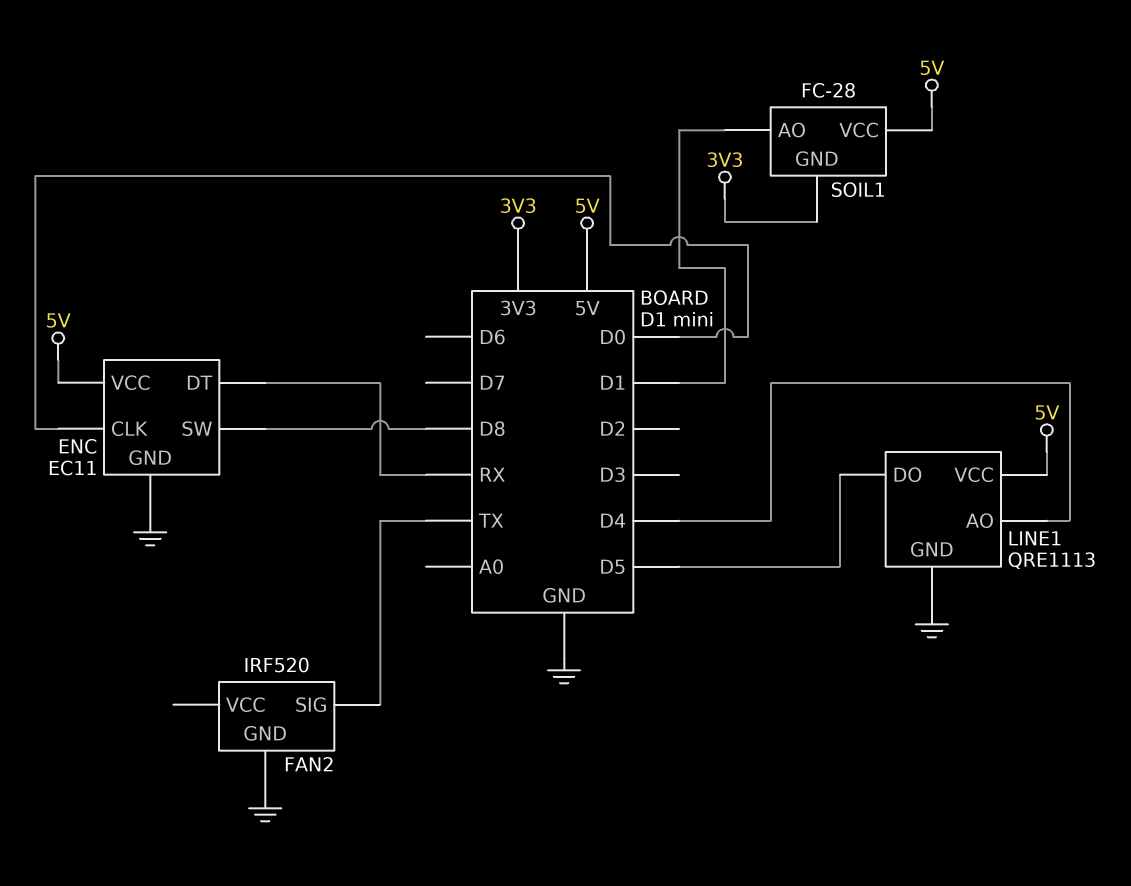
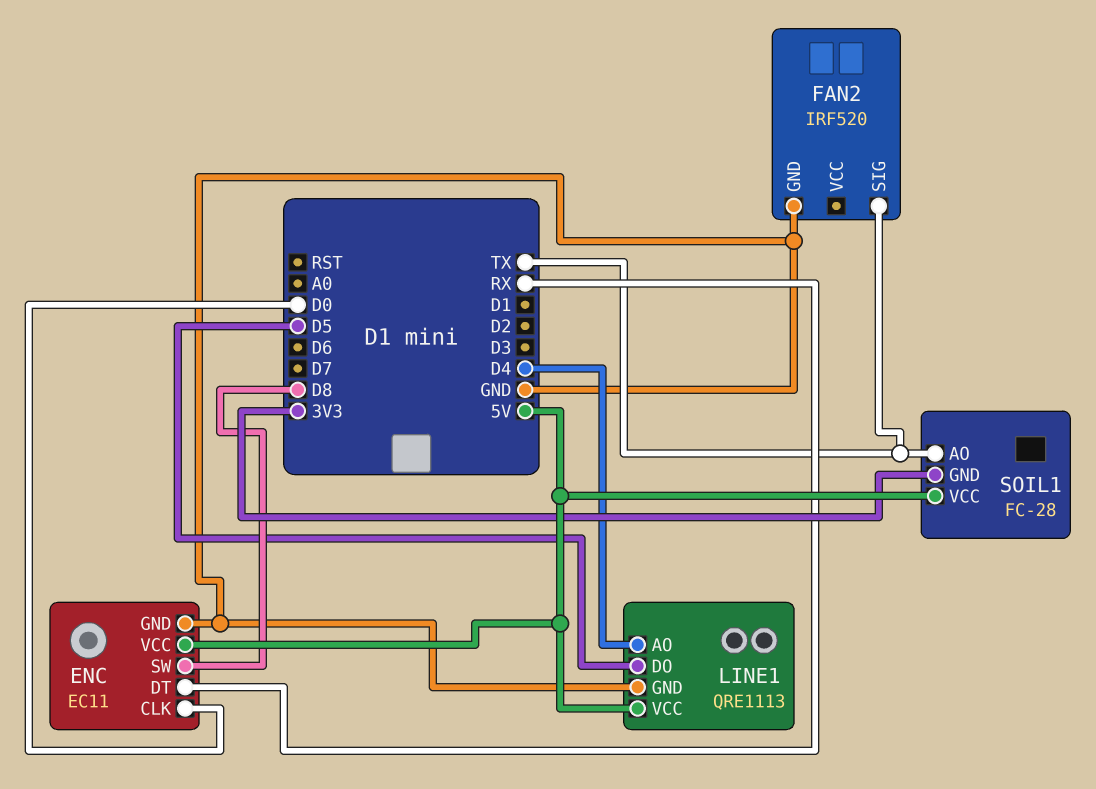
SOIL1 pin AO: D1 -> TX

